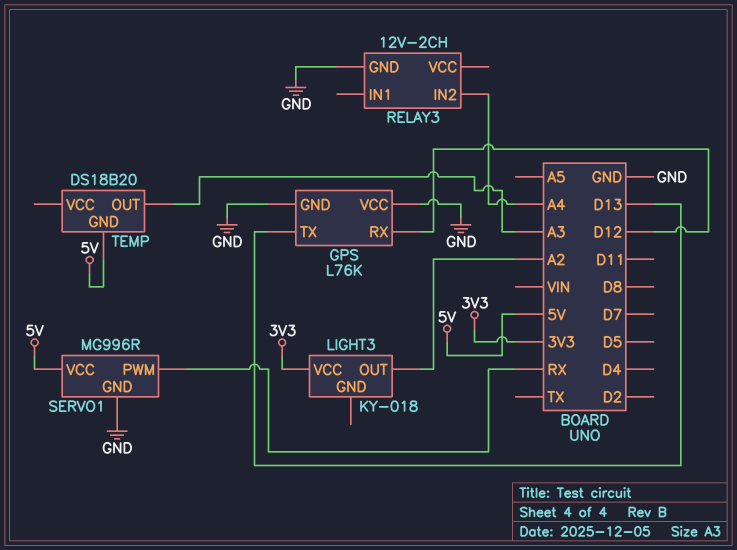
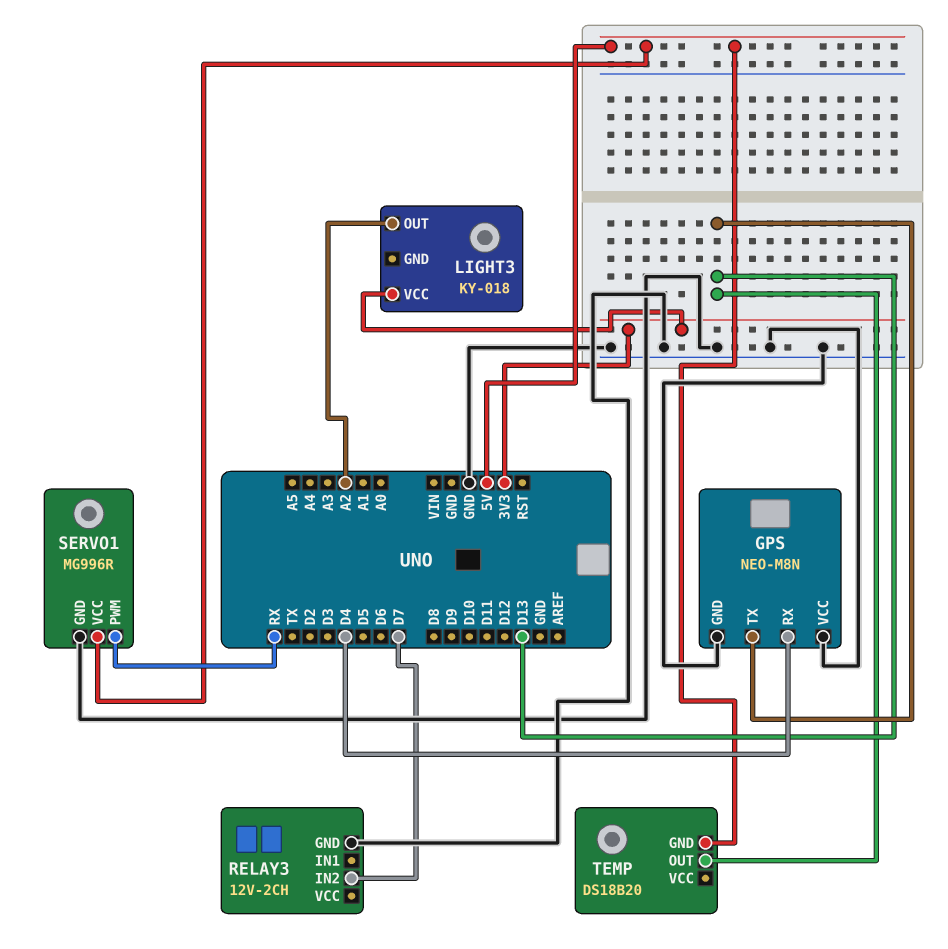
GPS: L76K -> NEO-M8N
GPS pin RX: D12 -> D4
RELAY3 pin IN2: A4 -> D7
TEMP pin OUT: A3 -> D13

